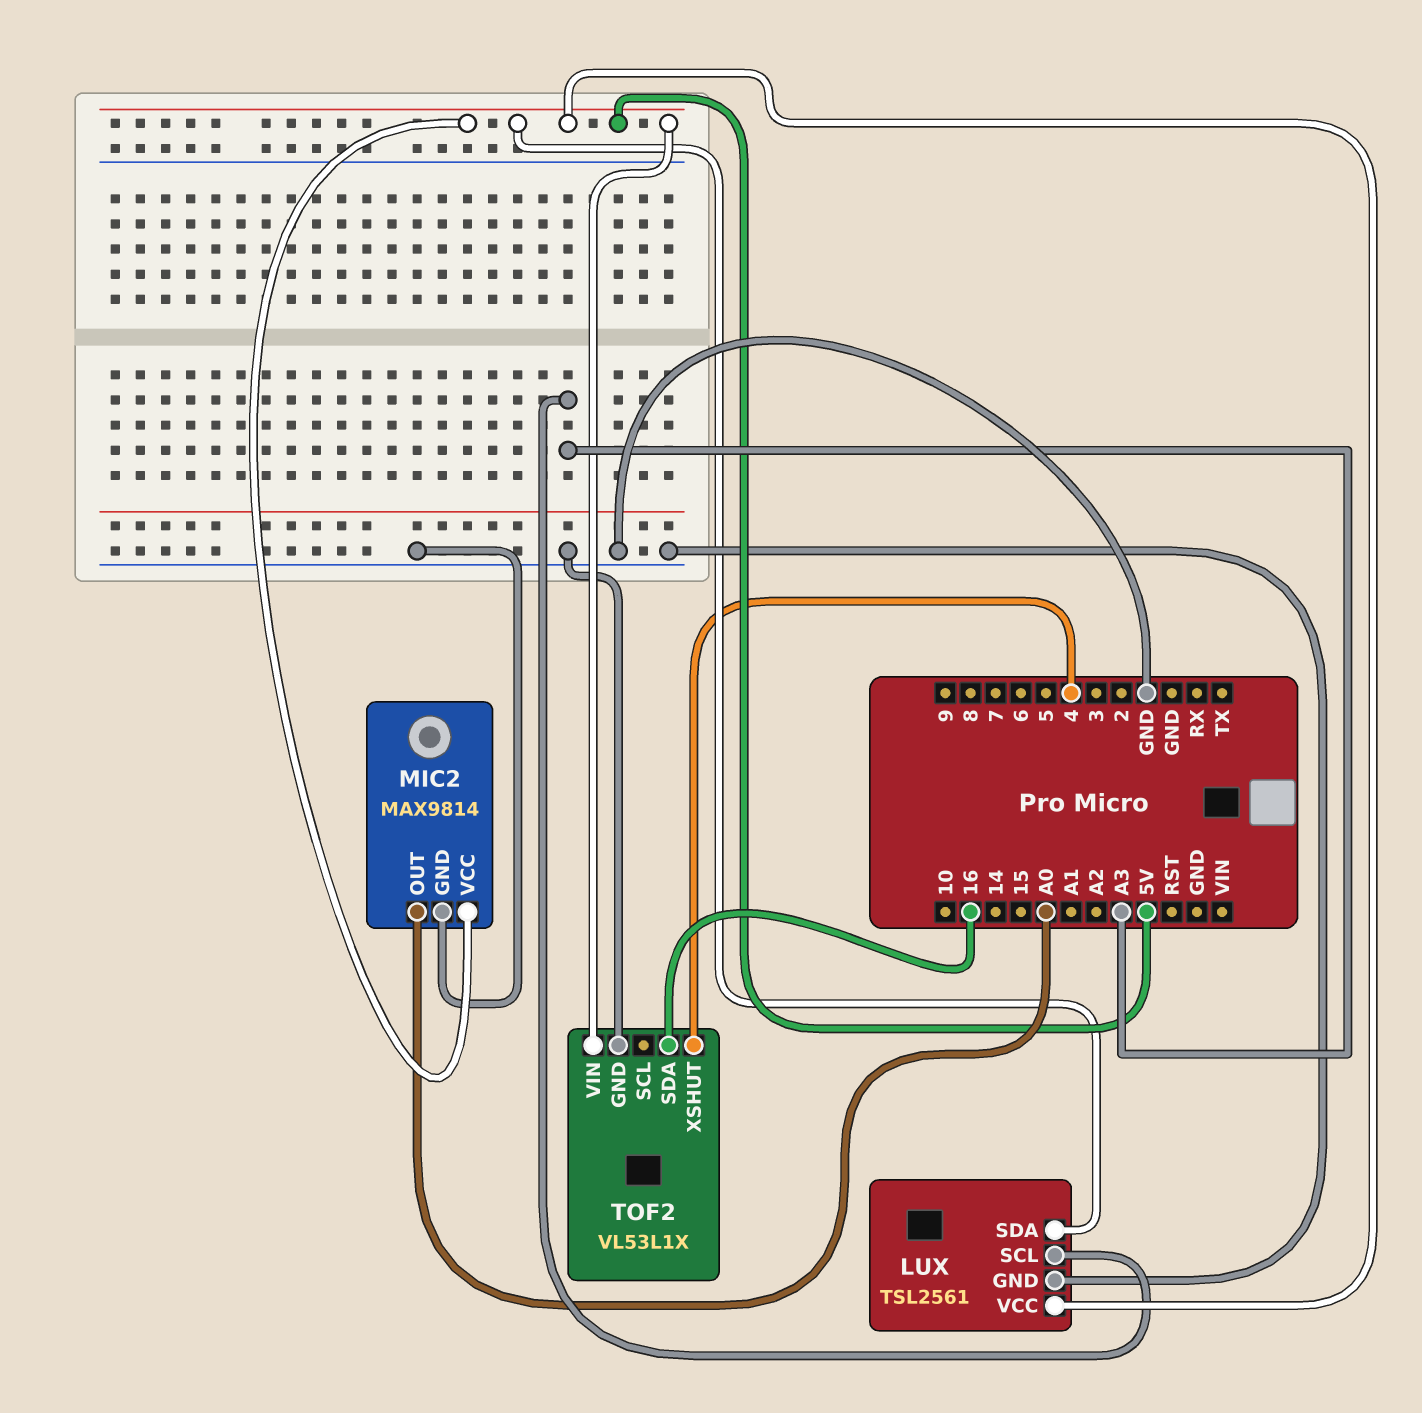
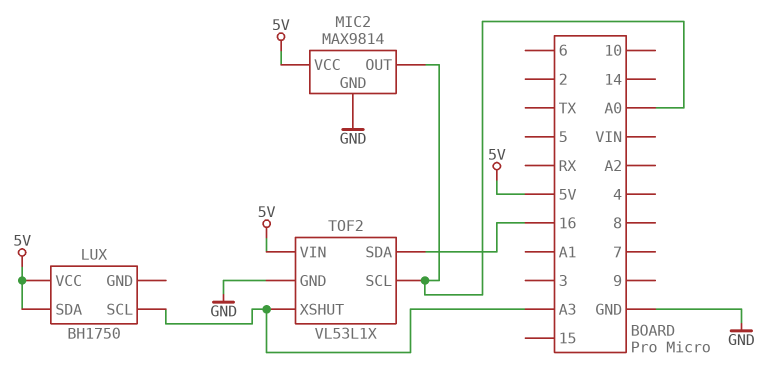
LUX: TSL2561 -> BH1750
LUX pin GND: GND -> none
TOF2 pin SCL: none -> A0
TOF2 pin XSHUT: 4 -> A3

